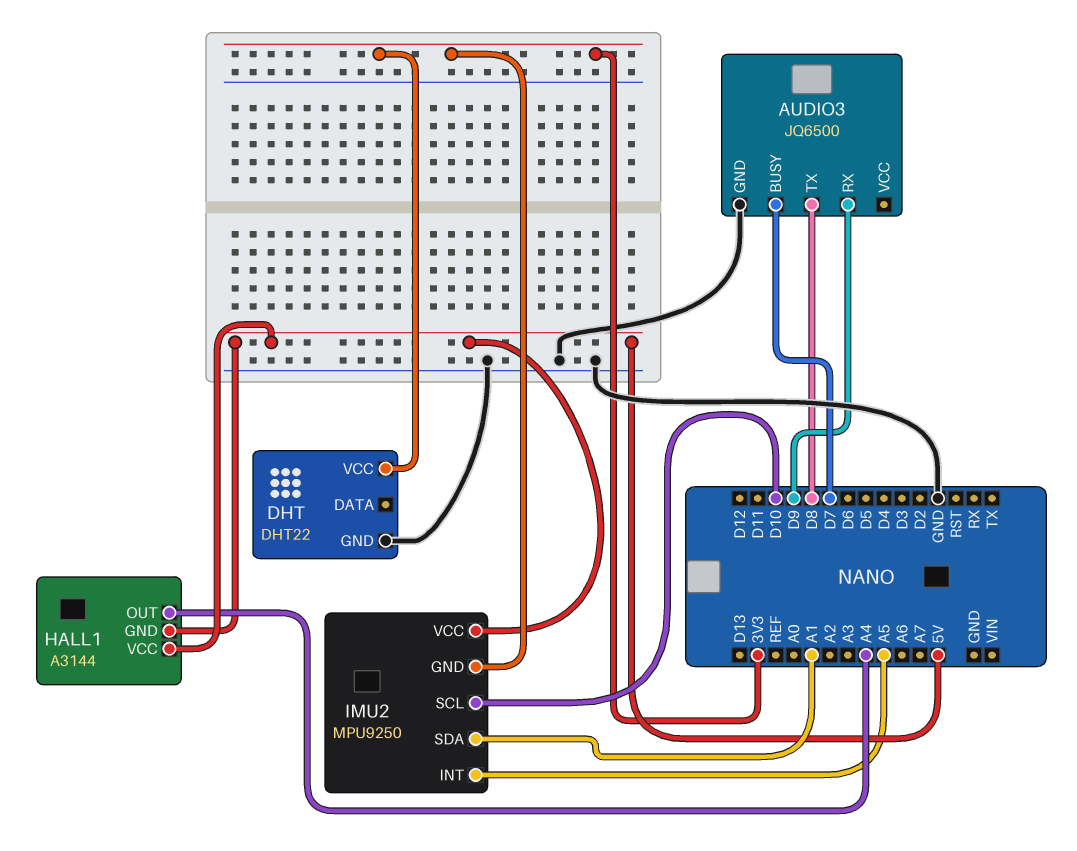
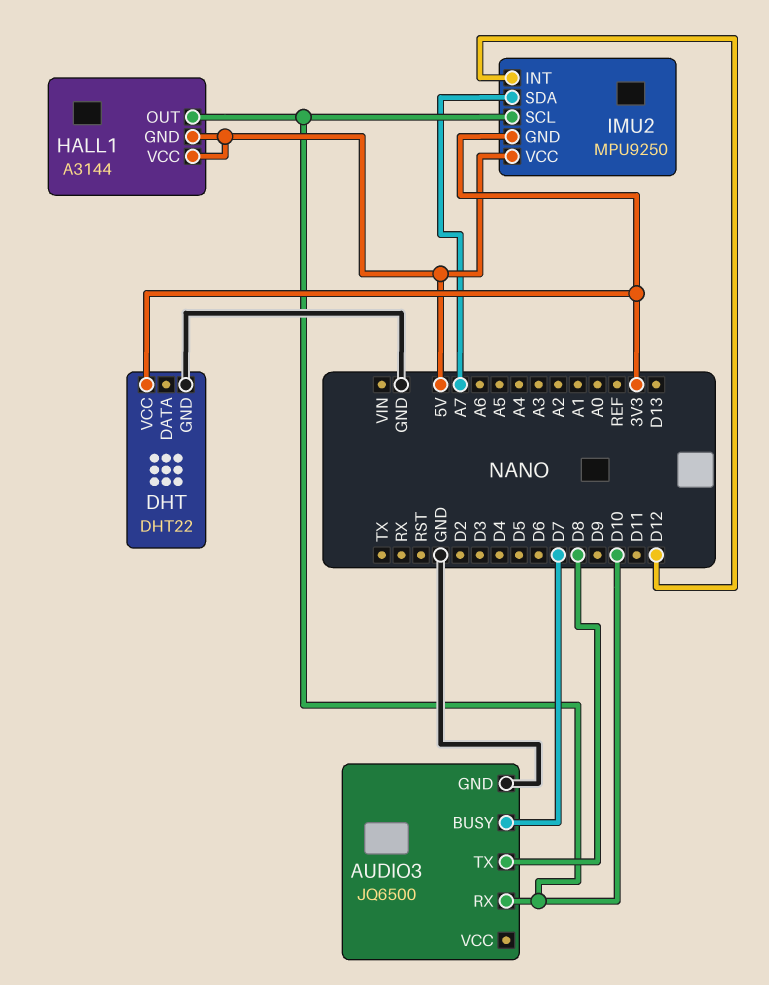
AUDIO3 pin RX: D9 -> D10
HALL1 pin OUT: A4 -> D10
IMU2 pin INT: A5 -> D12
IMU2 pin SDA: A1 -> A7

